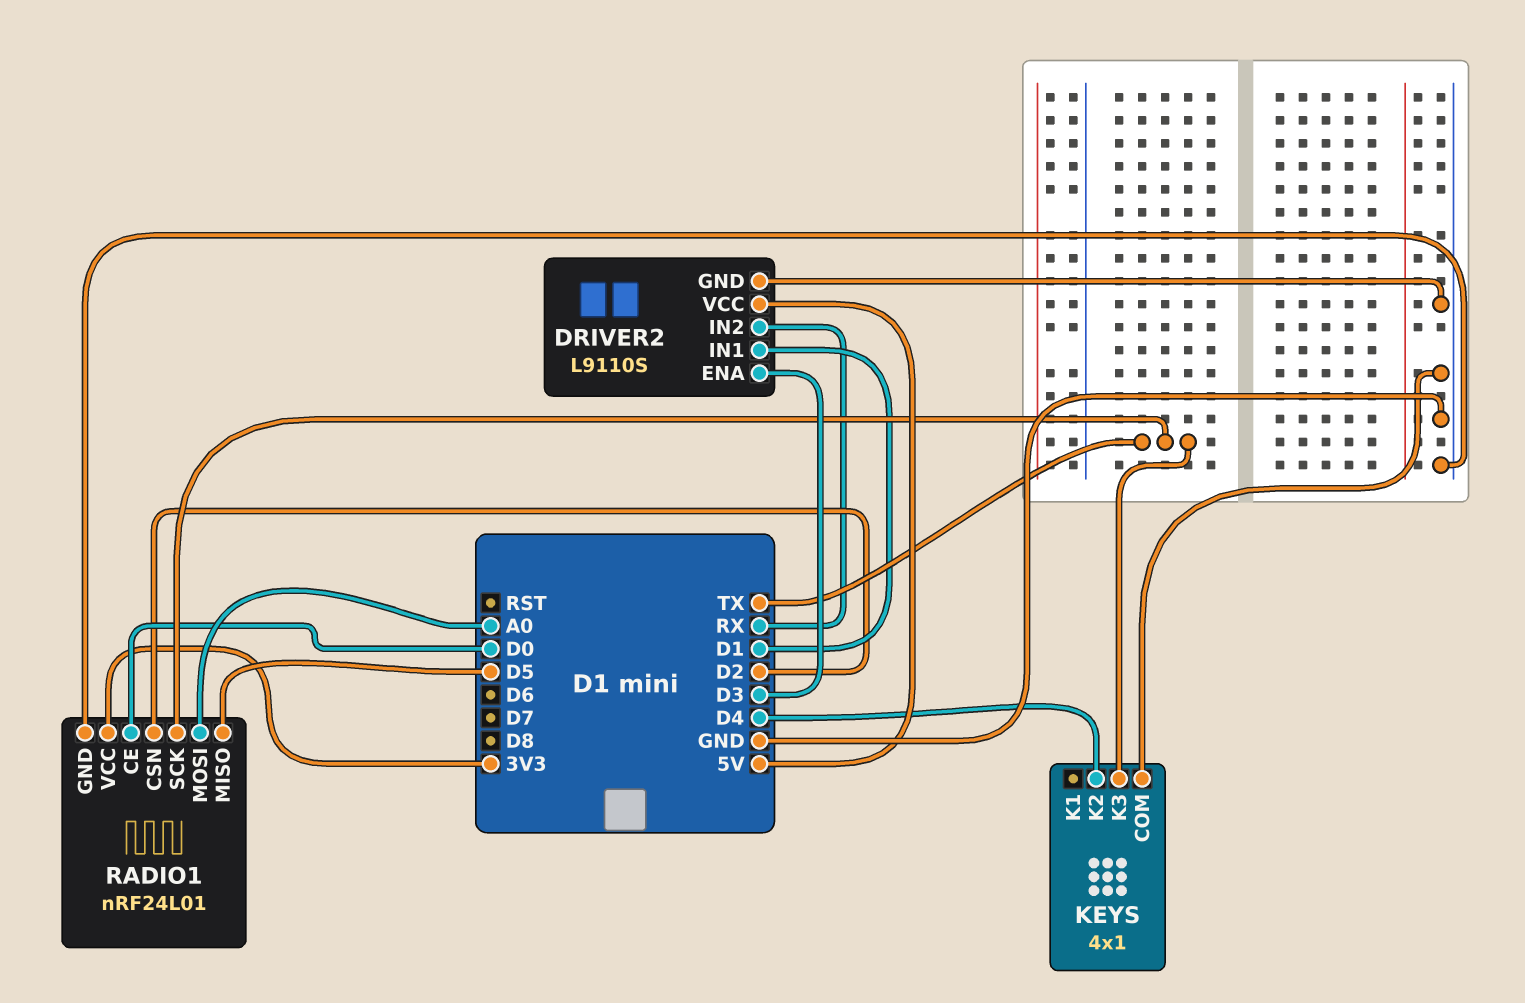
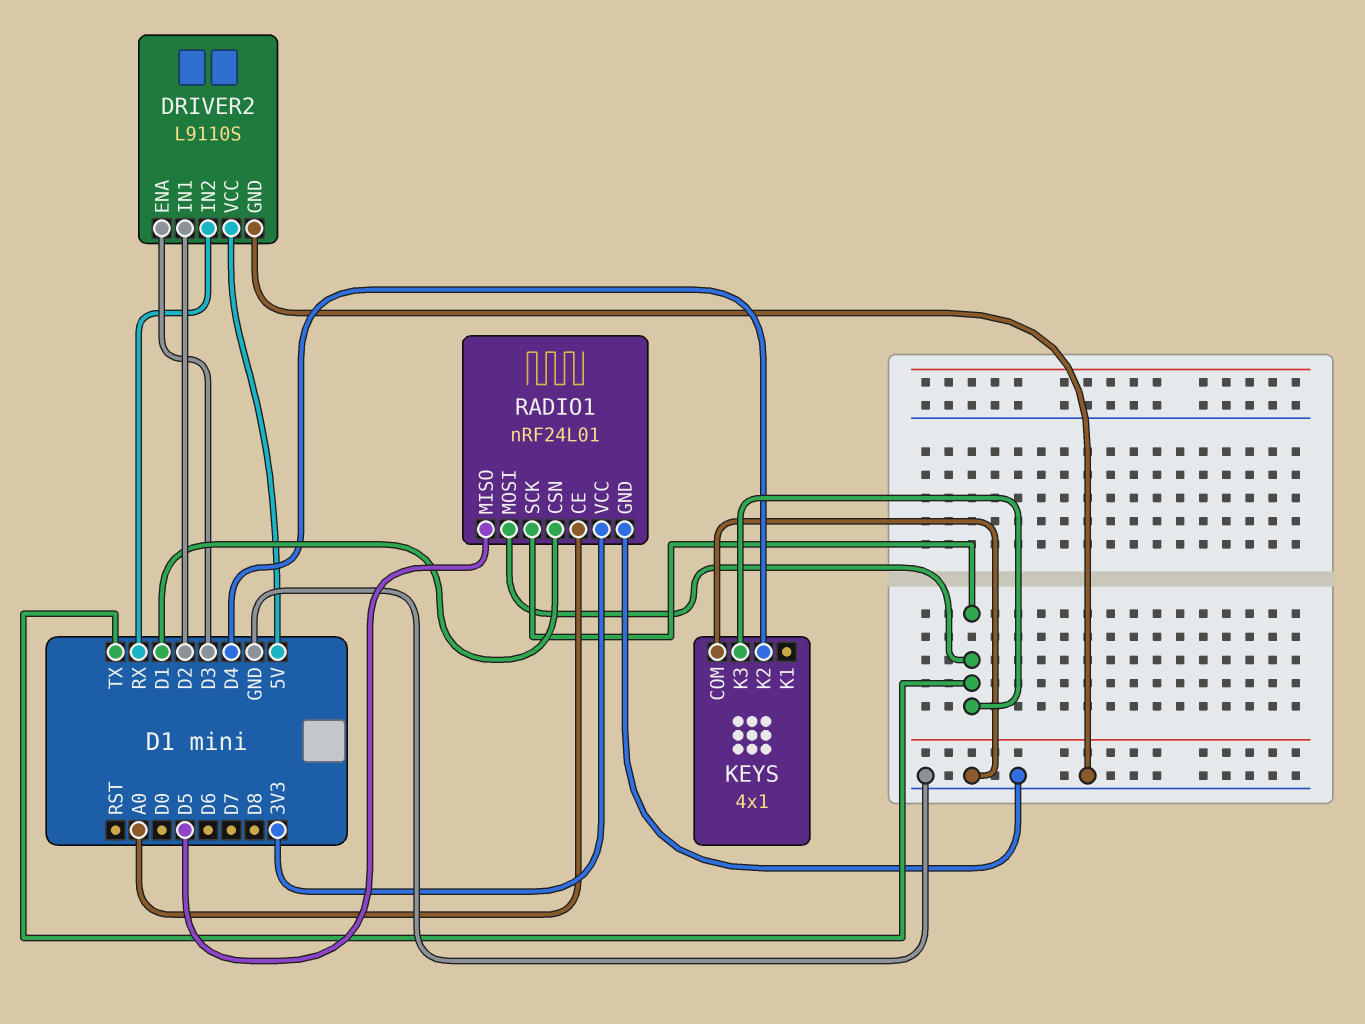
DRIVER2 pin IN1: D1 -> D2
RADIO1 pin CE: D0 -> A0
RADIO1 pin CSN: D2 -> D1
RADIO1 pin MOSI: A0 -> TX

